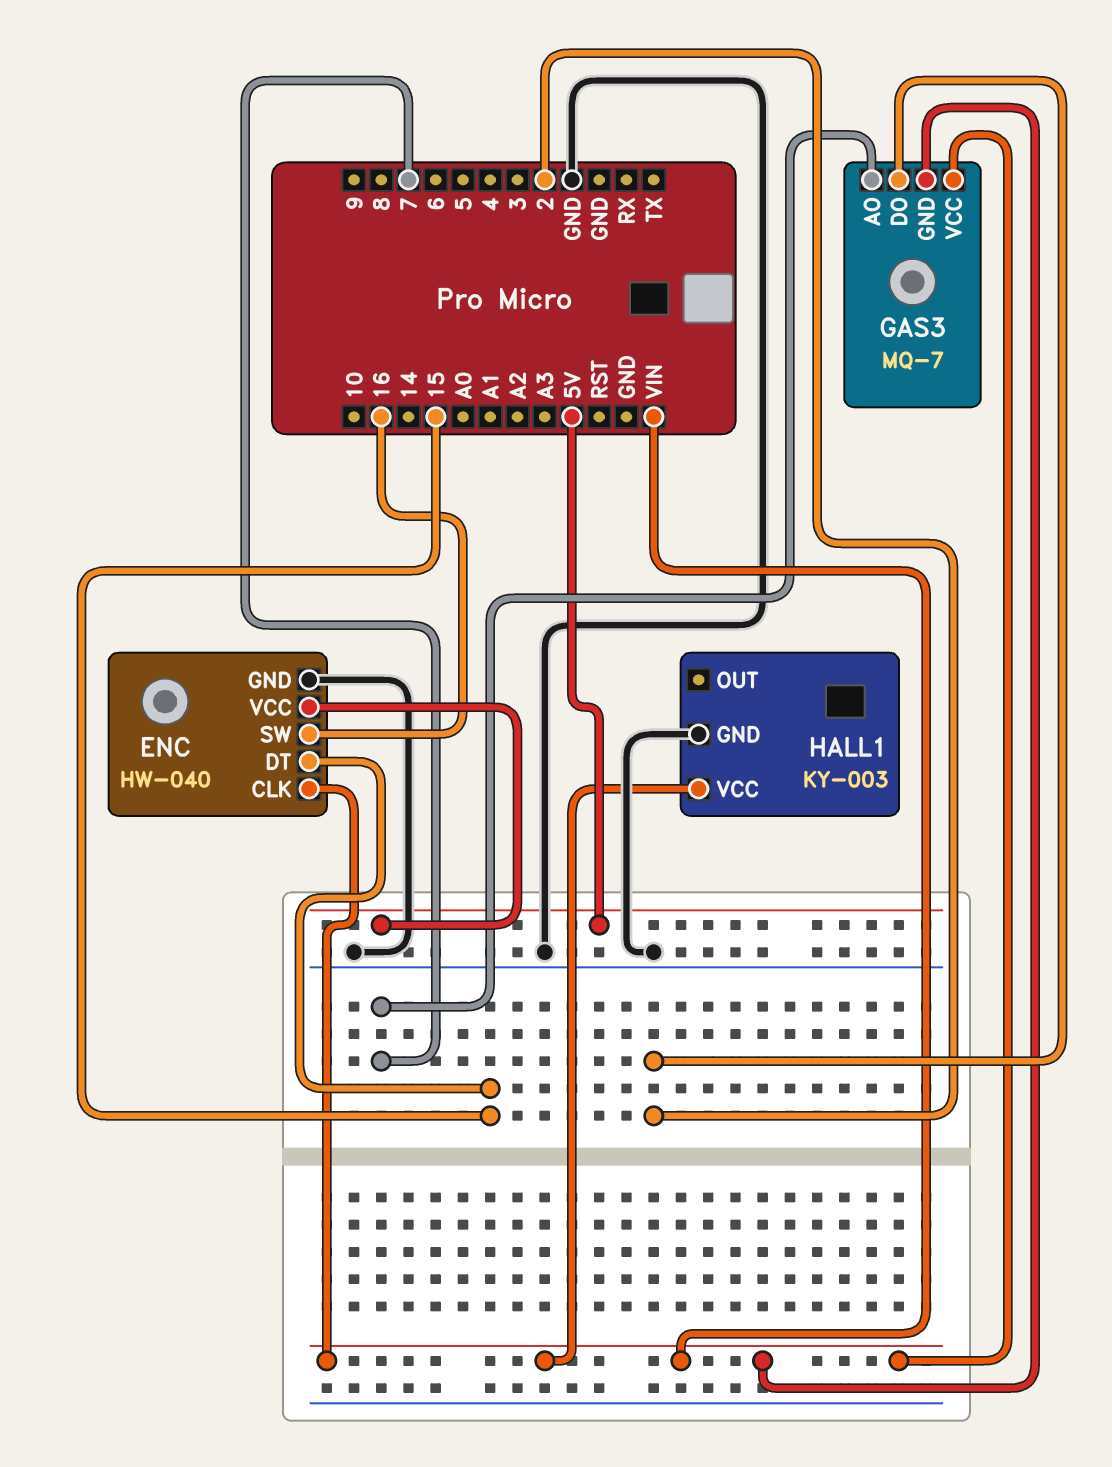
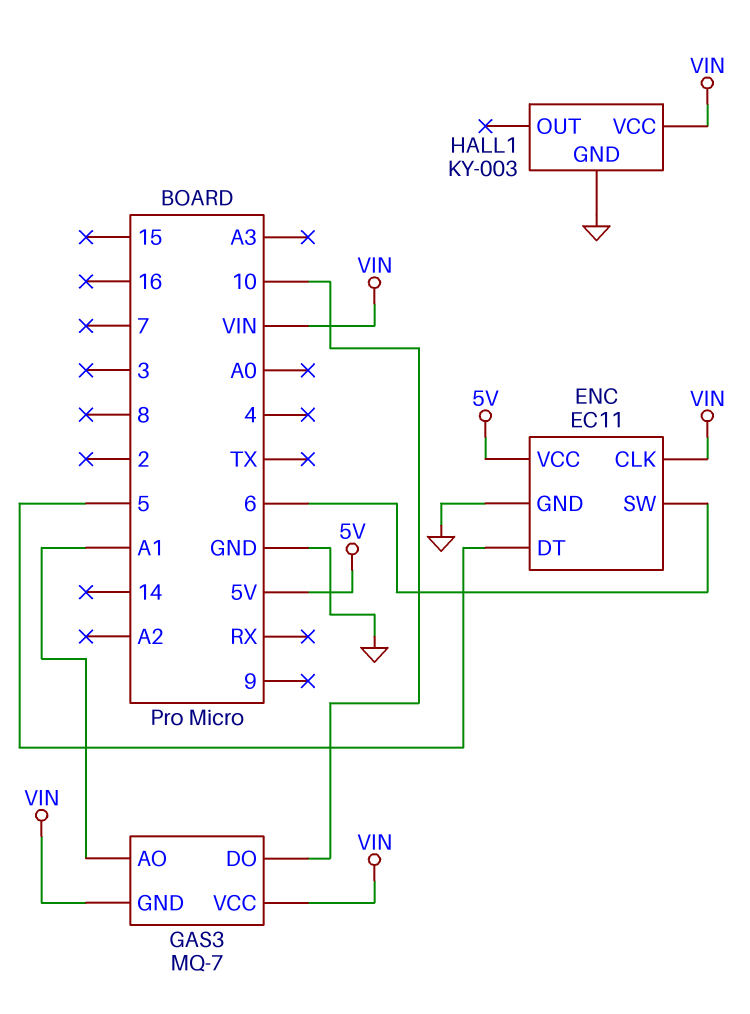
ENC: HW-040 -> EC11
ENC pin DT: 15 -> 5
ENC pin SW: 16 -> 6
GAS3 pin AO: 7 -> A1
GAS3 pin DO: 2 -> 10

